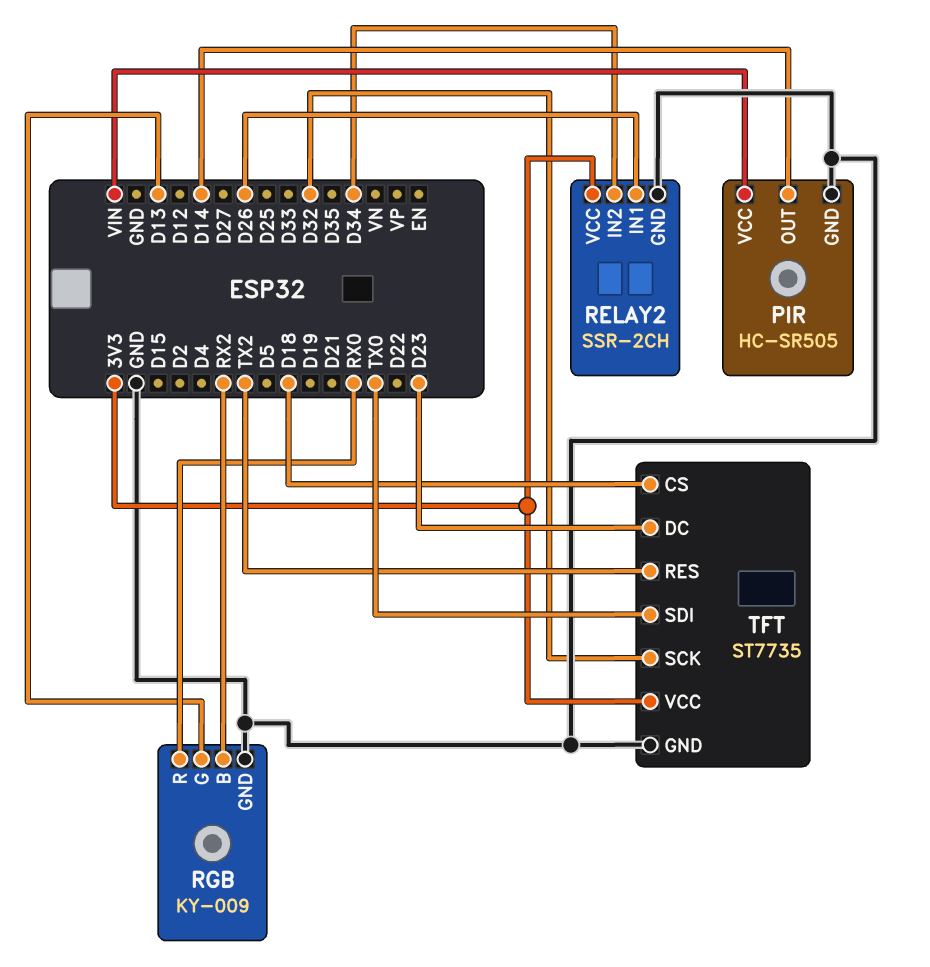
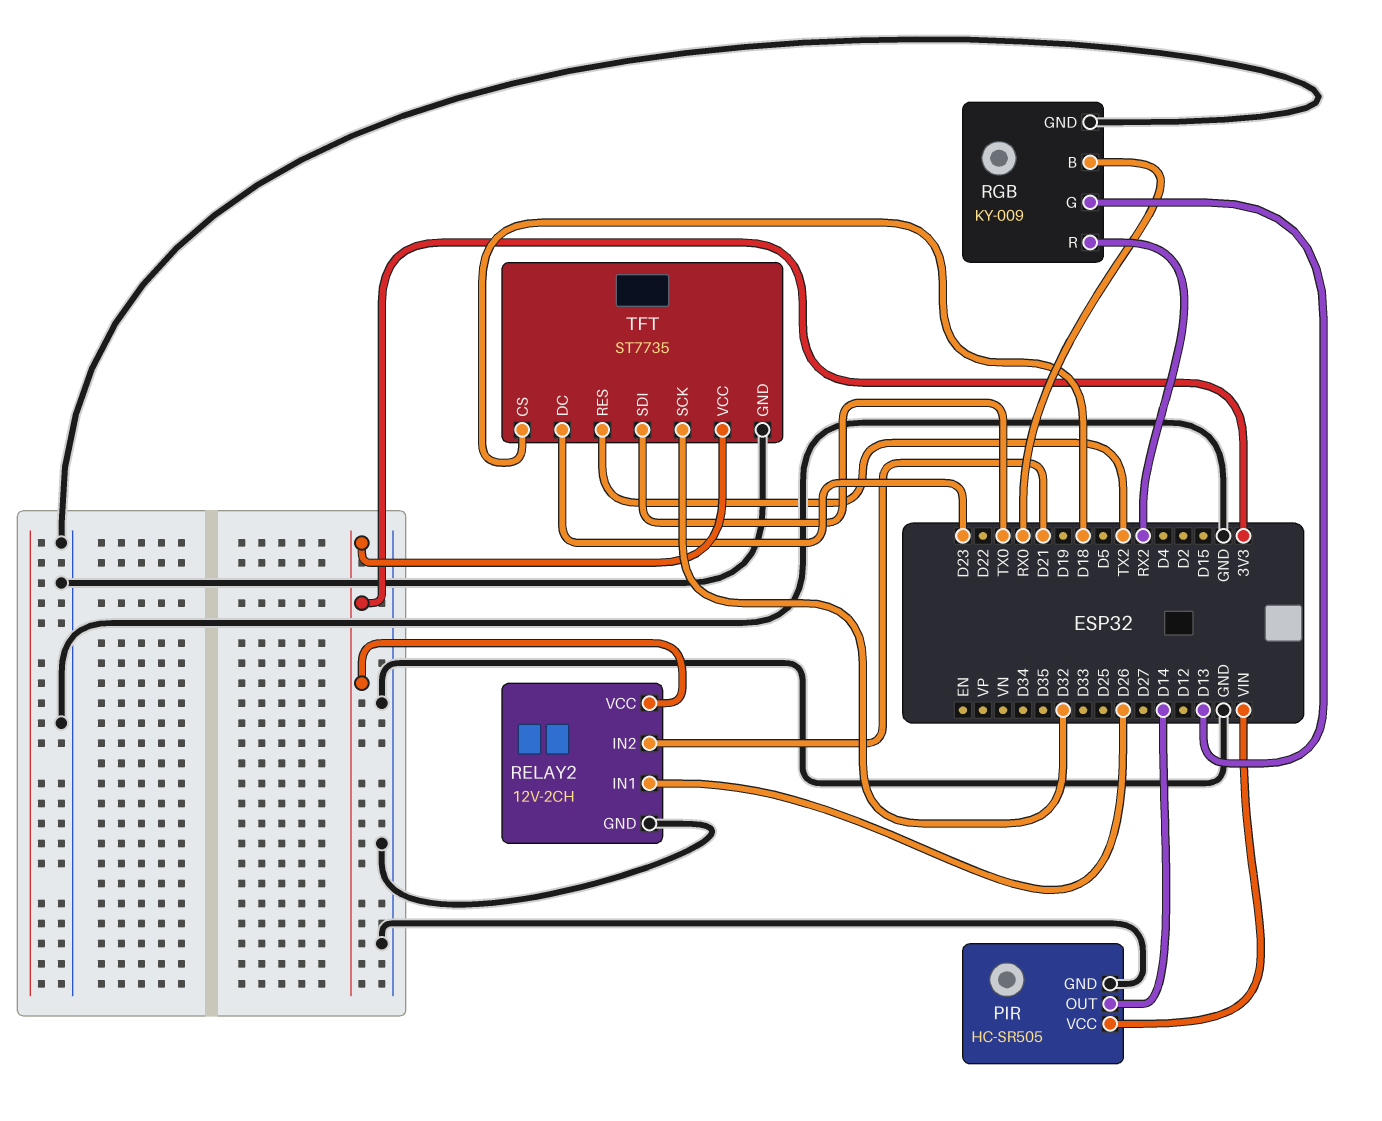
RELAY2: SSR-2CH -> 12V-2CH
RELAY2 pin IN2: D34 -> D21
RGB pin B: RX2 -> RX0
RGB pin R: RX0 -> RX2

